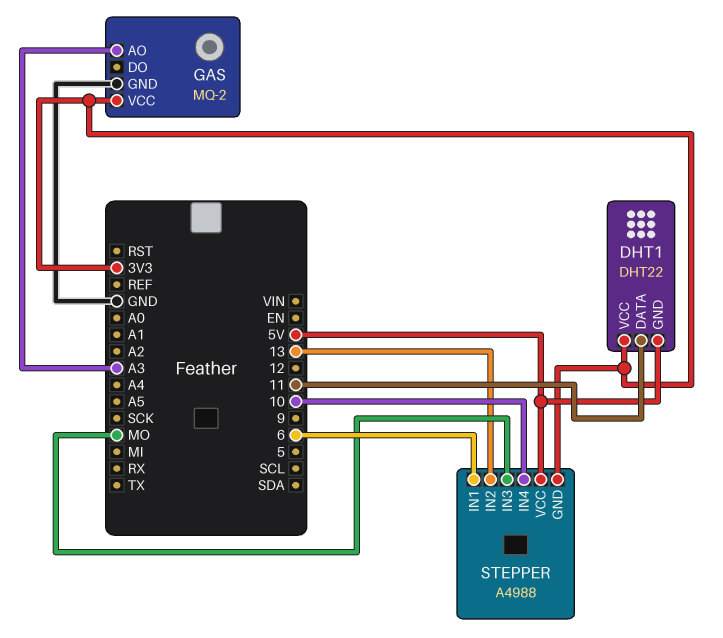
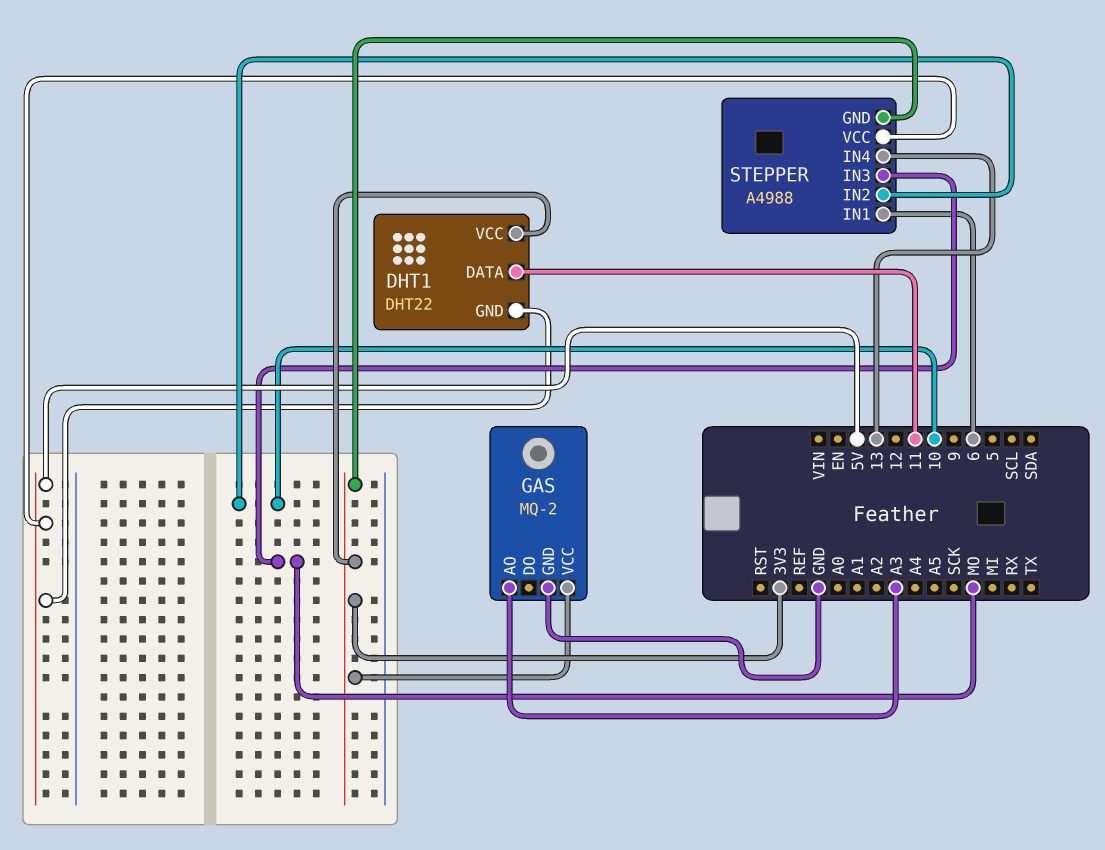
STEPPER pin IN2: 13 -> 10
STEPPER pin IN4: 10 -> 13

